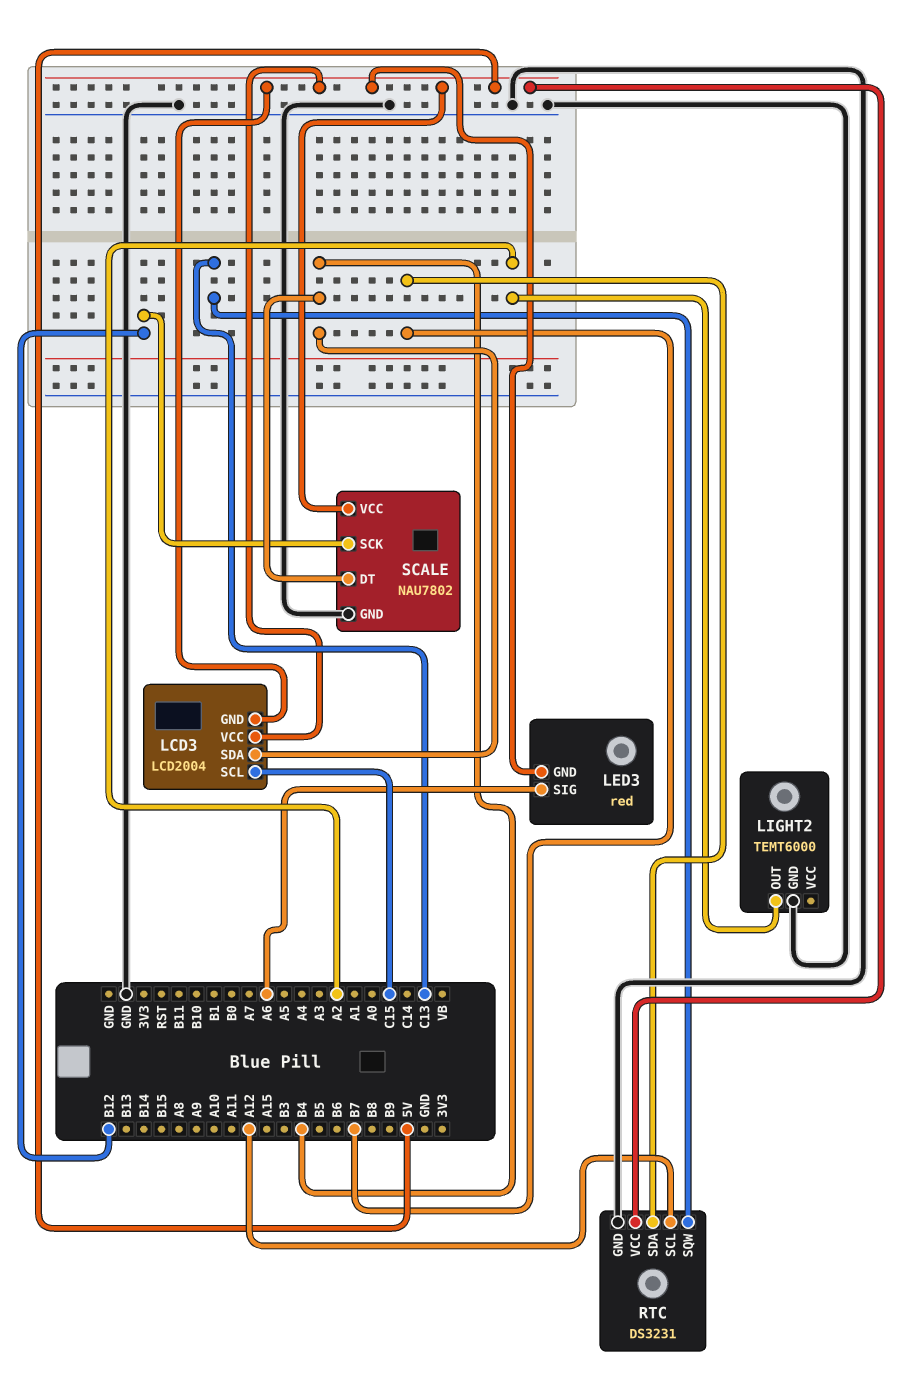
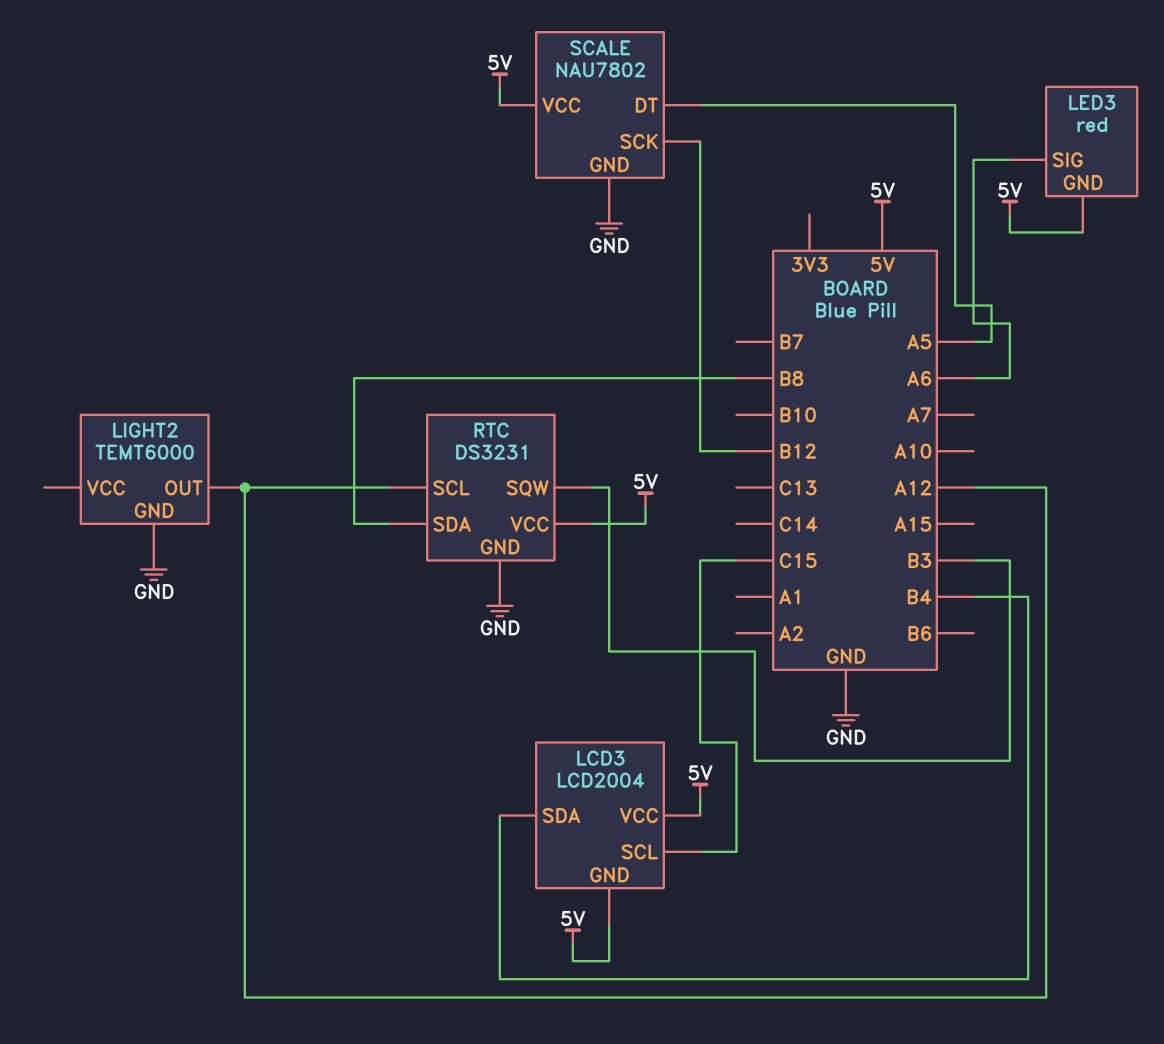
LIGHT2 pin OUT: A2 -> A12
RTC pin SDA: B7 -> B8
RTC pin SQW: C13 -> B3
SCALE pin DT: B4 -> A5

